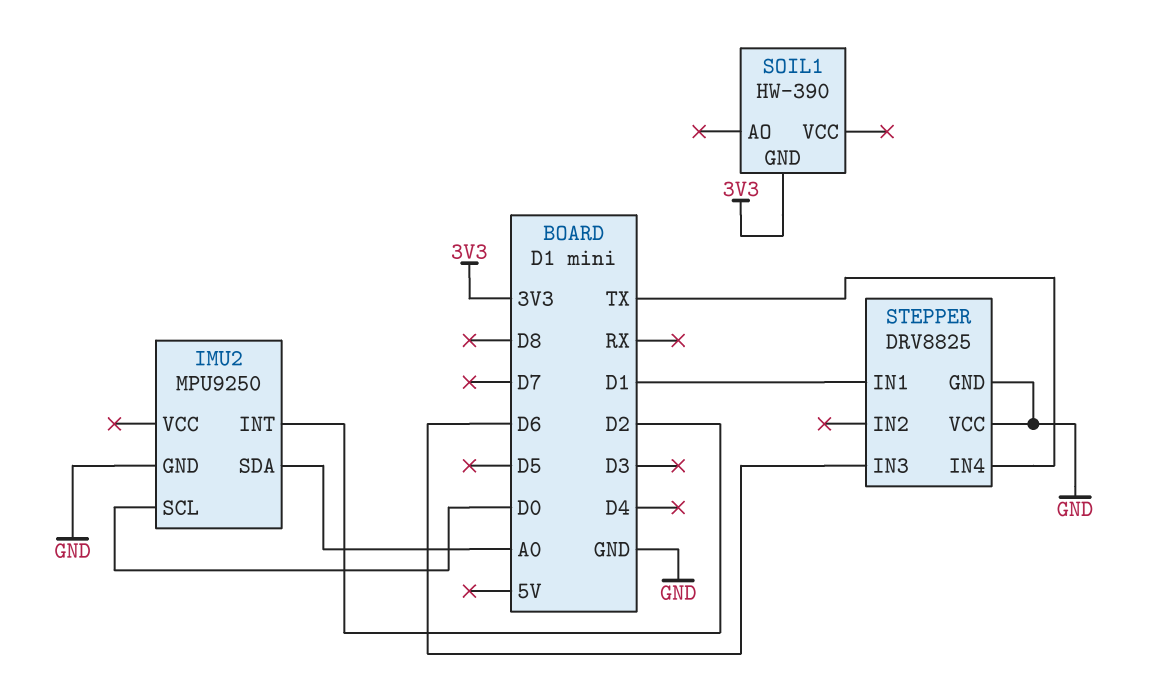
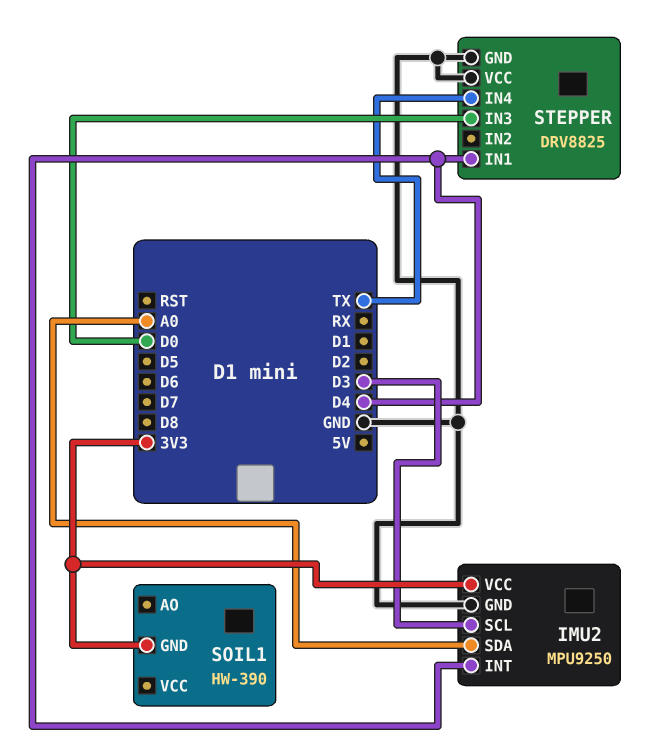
IMU2 pin INT: D2 -> D4
IMU2 pin SCL: D0 -> D3
IMU2 pin VCC: none -> 3V3
STEPPER pin IN1: D1 -> D4
STEPPER pin IN3: D6 -> D0

